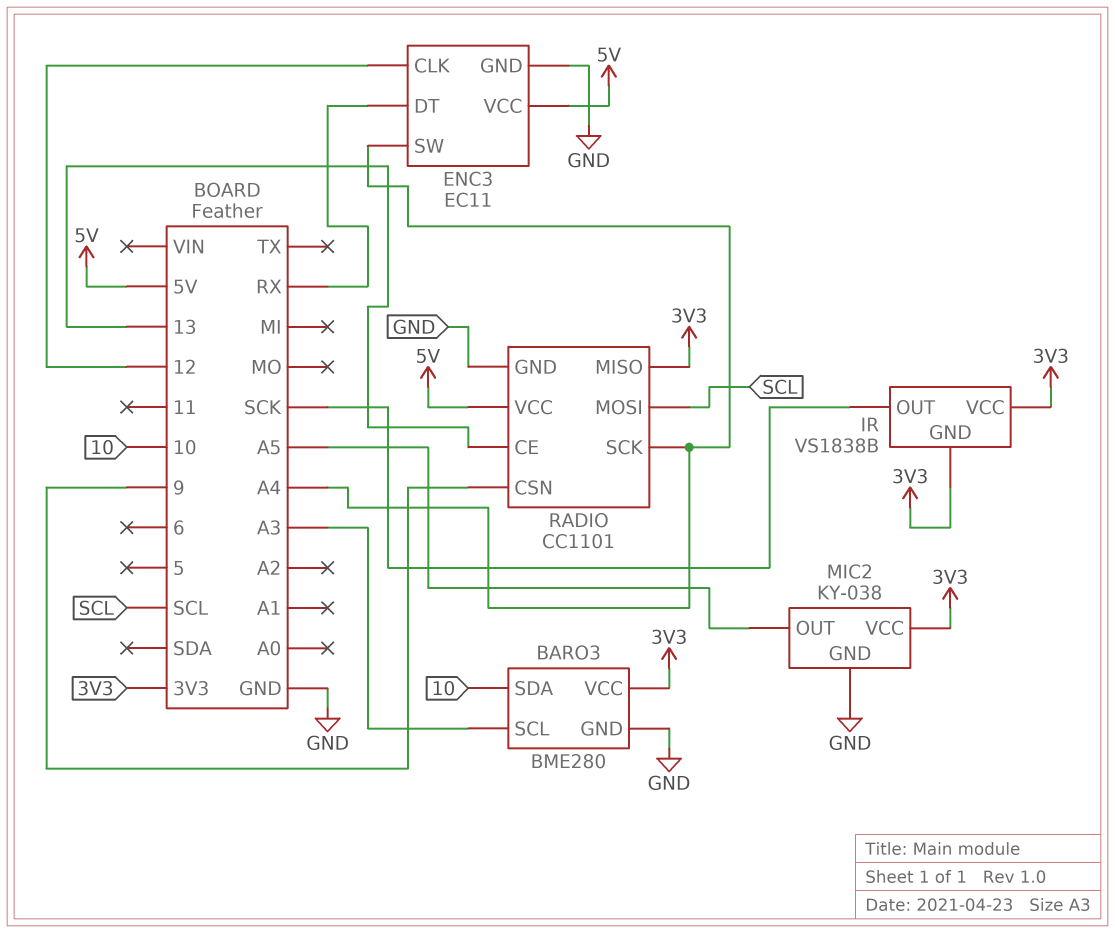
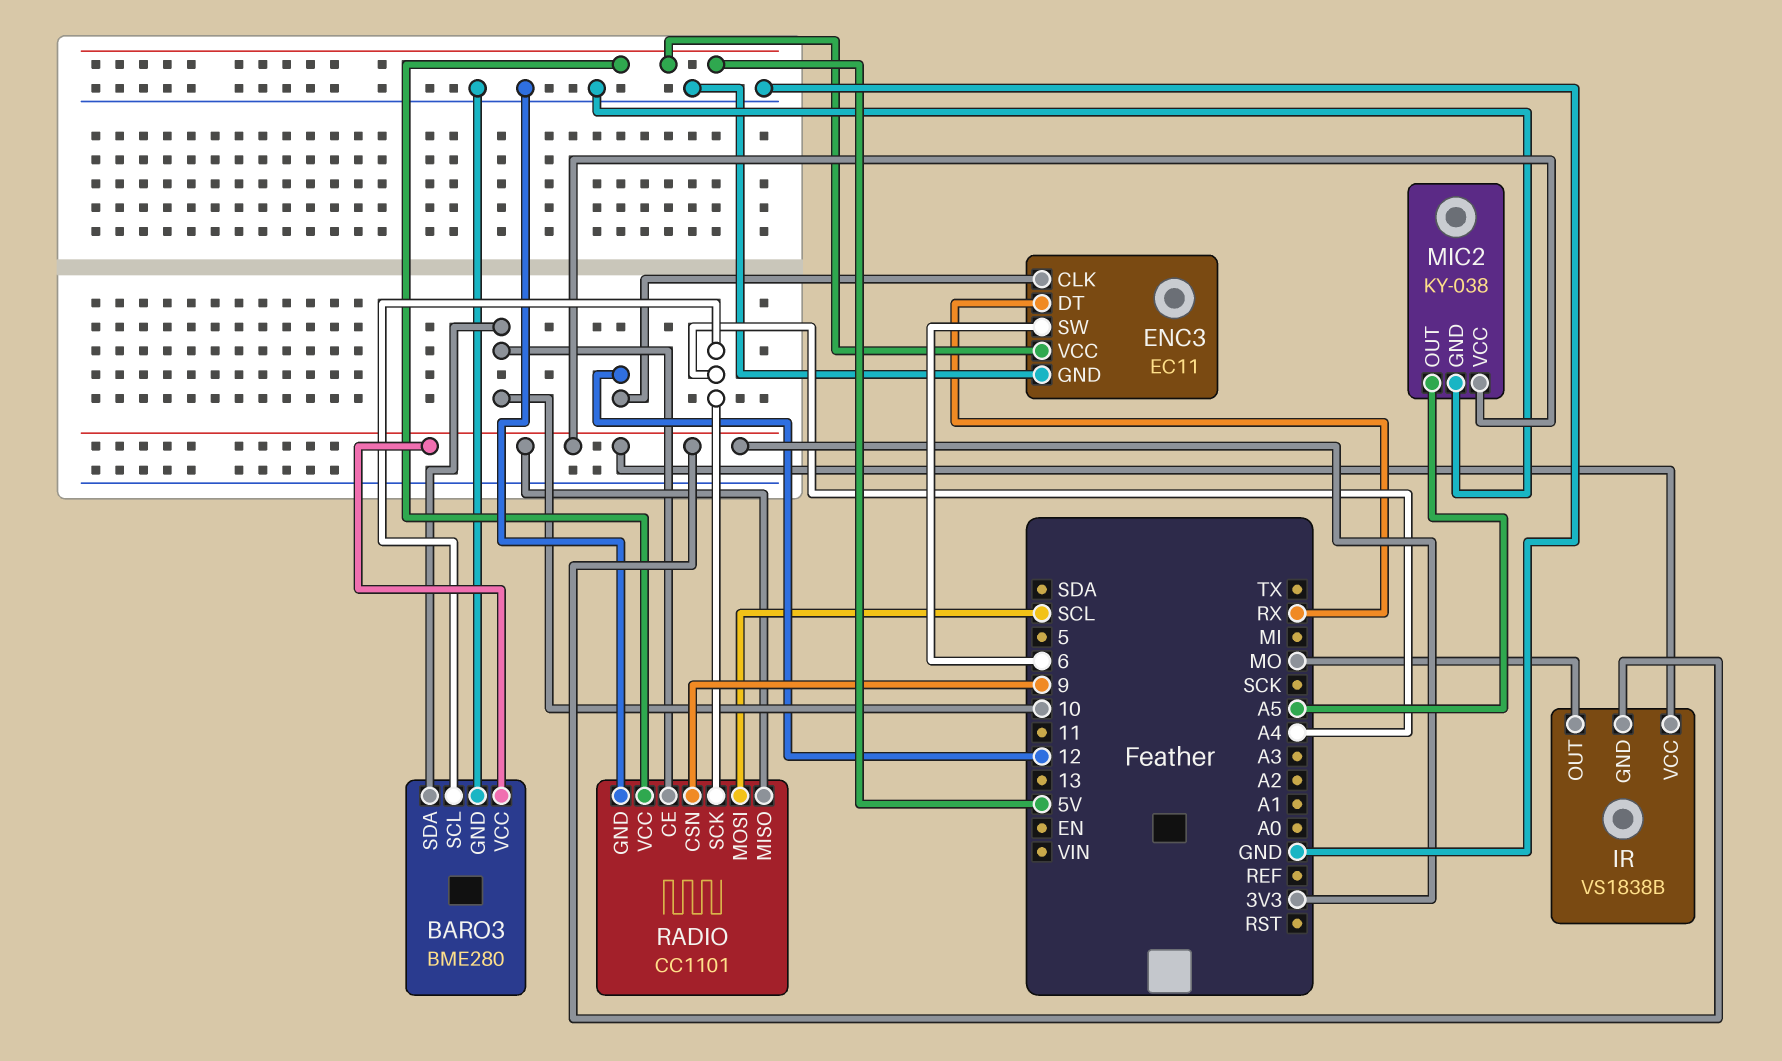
BARO3 pin SCL: A3 -> A4
ENC3 pin SW: A4 -> 6
IR pin OUT: SCK -> MO
RADIO pin CE: 13 -> 10

